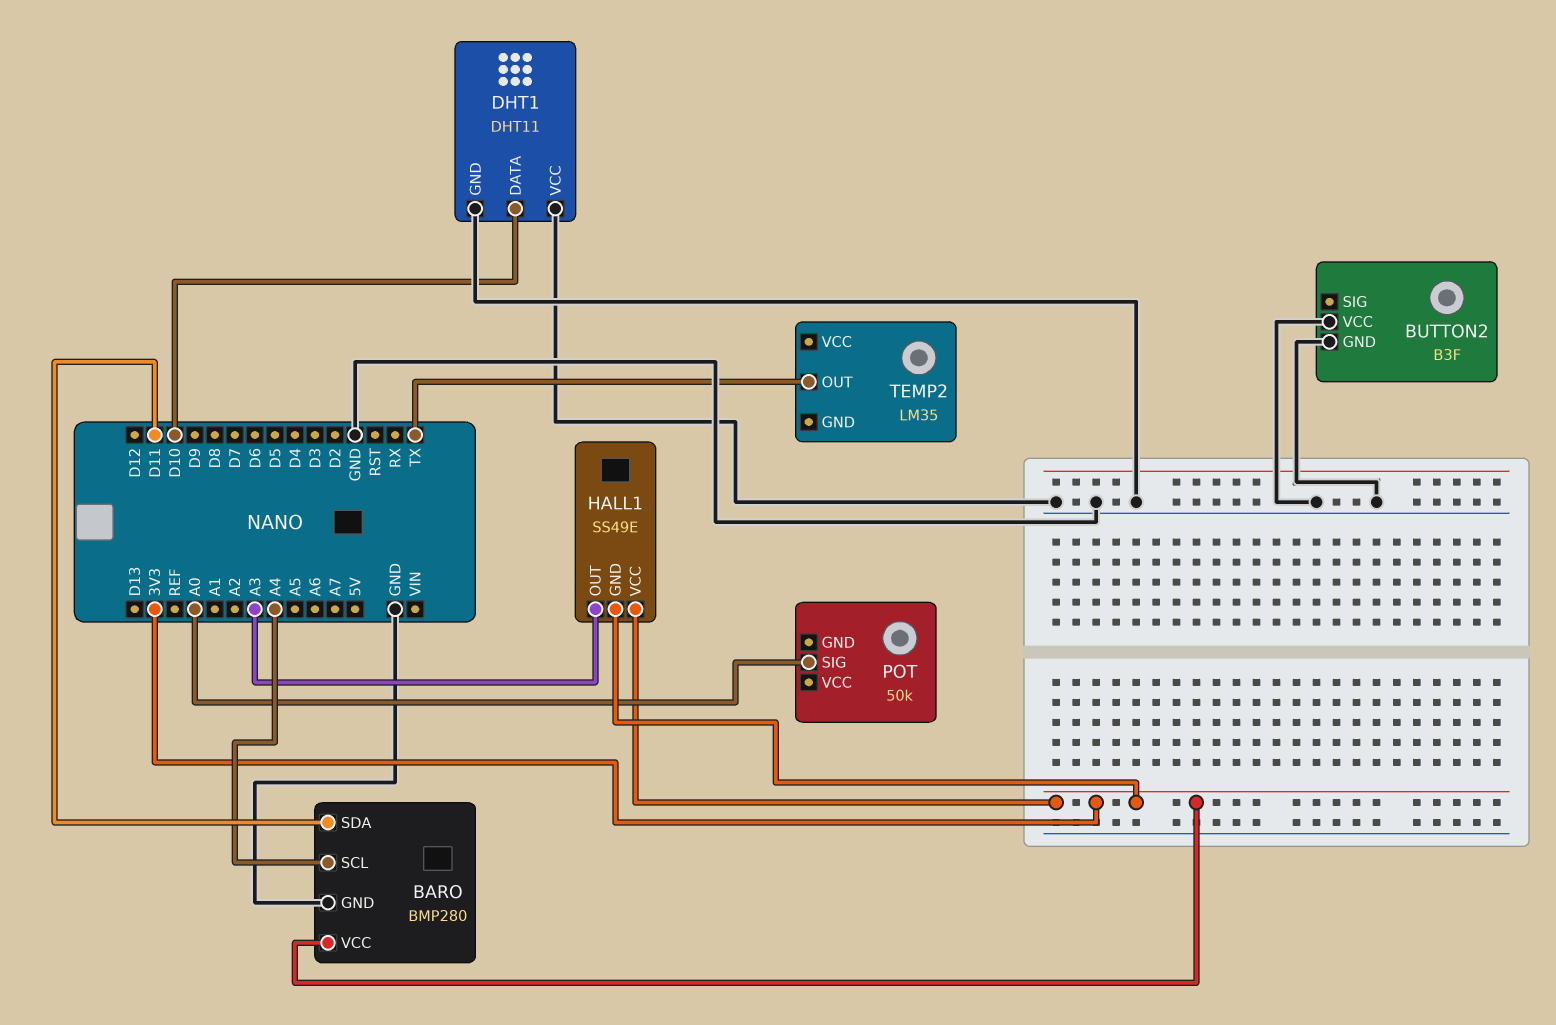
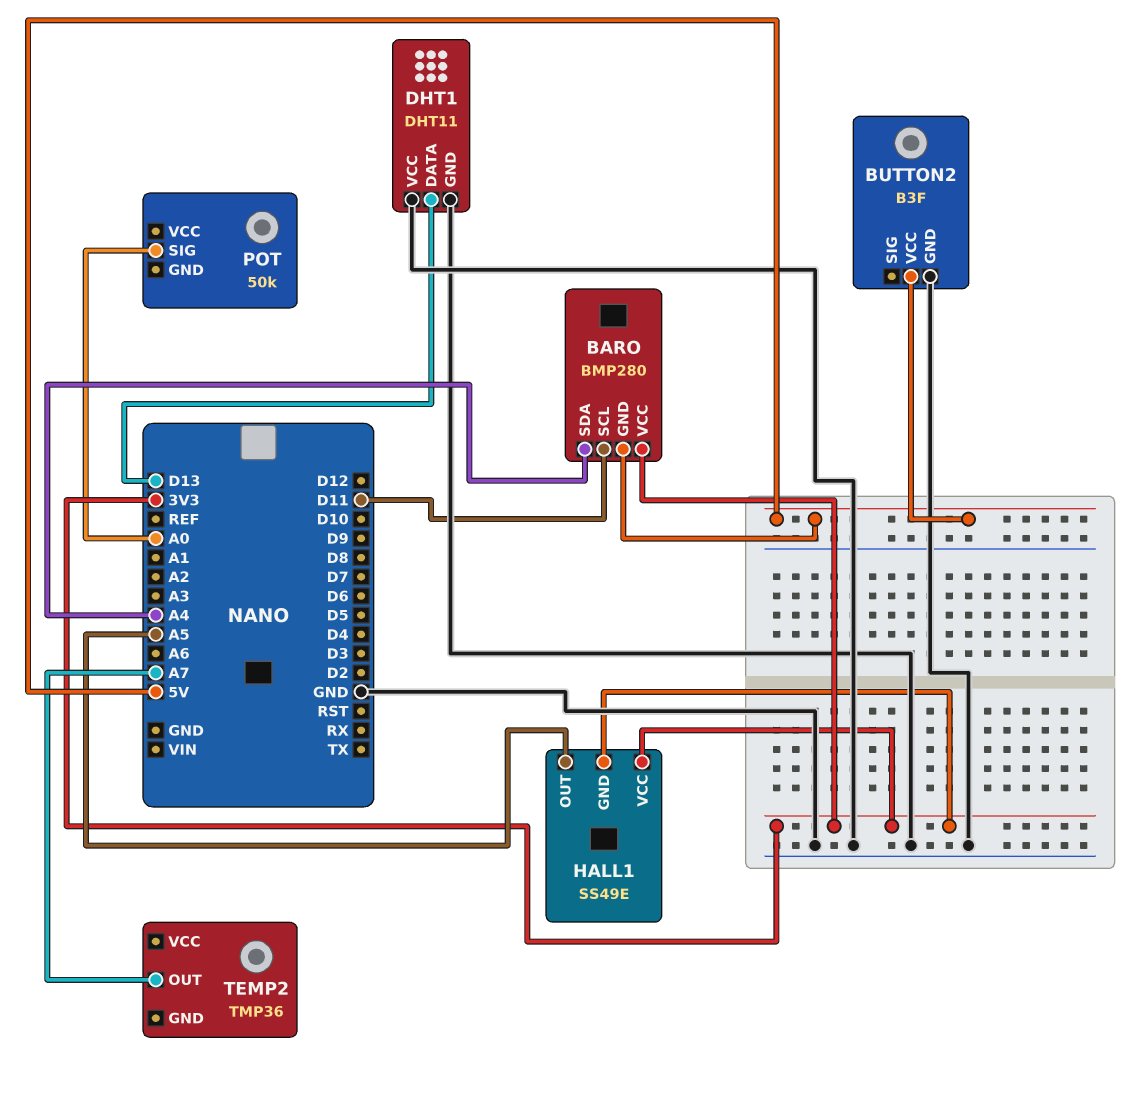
BARO pin GND: GND -> 5V
BARO pin SCL: A4 -> D11
BARO pin SDA: D11 -> A4
BUTTON2 pin VCC: GND -> 5V
DHT1 pin DATA: D10 -> D13
HALL1 pin OUT: A3 -> A5
TEMP2: LM35 -> TMP36
TEMP2 pin OUT: TX -> A7

